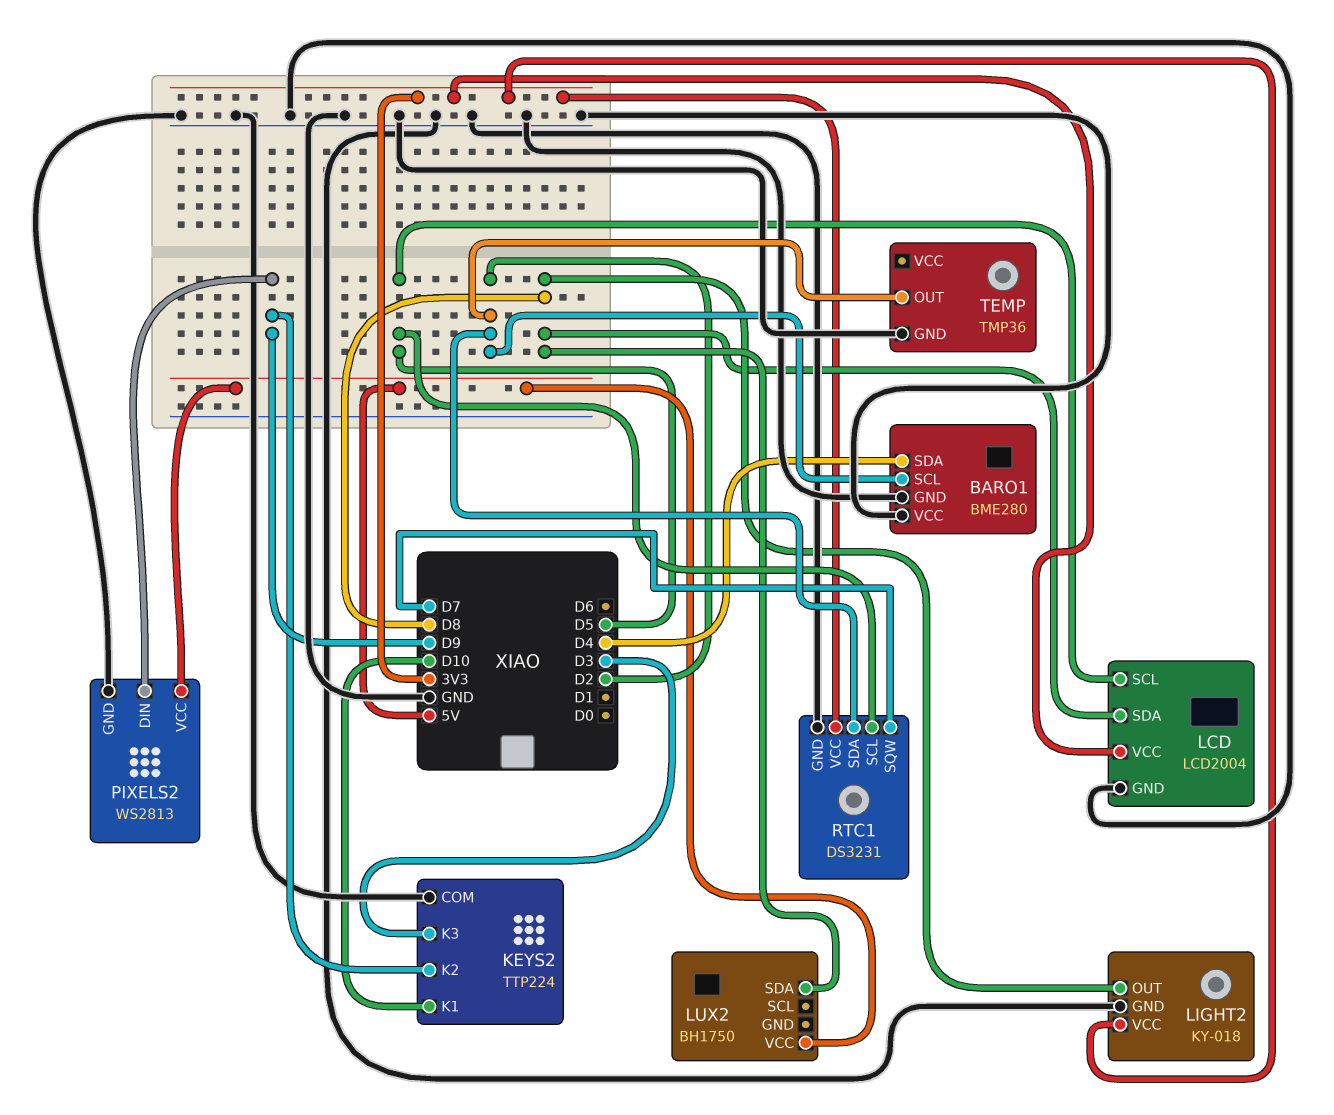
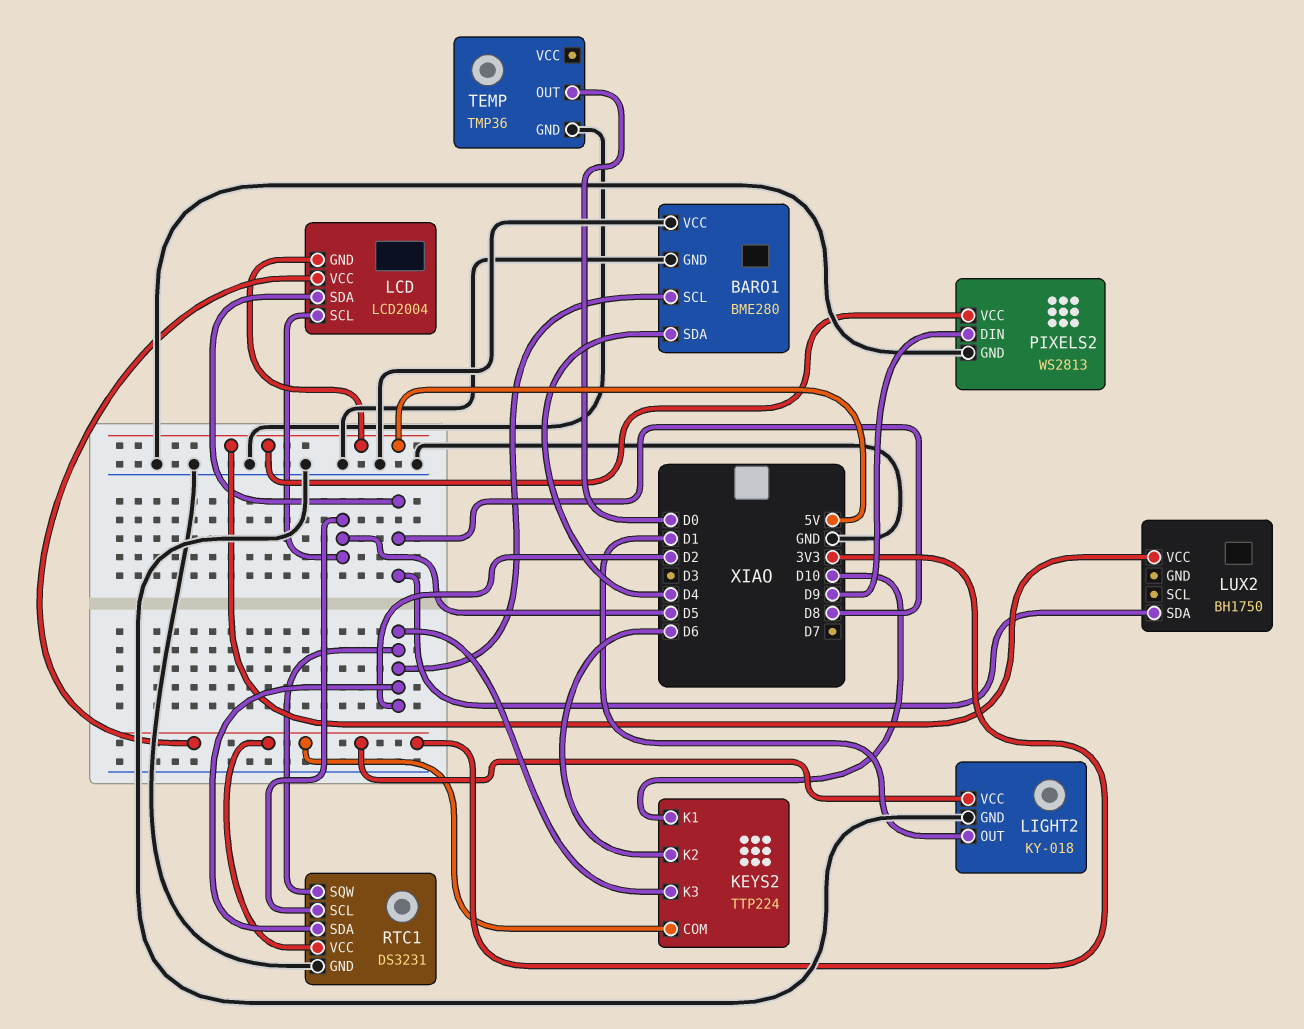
KEYS2 pin COM: GND -> 3V3
KEYS2 pin K2: D9 -> D6
KEYS2 pin K3: D3 -> D2
LCD pin GND: GND -> 5V
LIGHT2 pin OUT: D8 -> D1
RTC1 pin SQW: D7 -> D2
TEMP pin OUT: D2 -> D0

